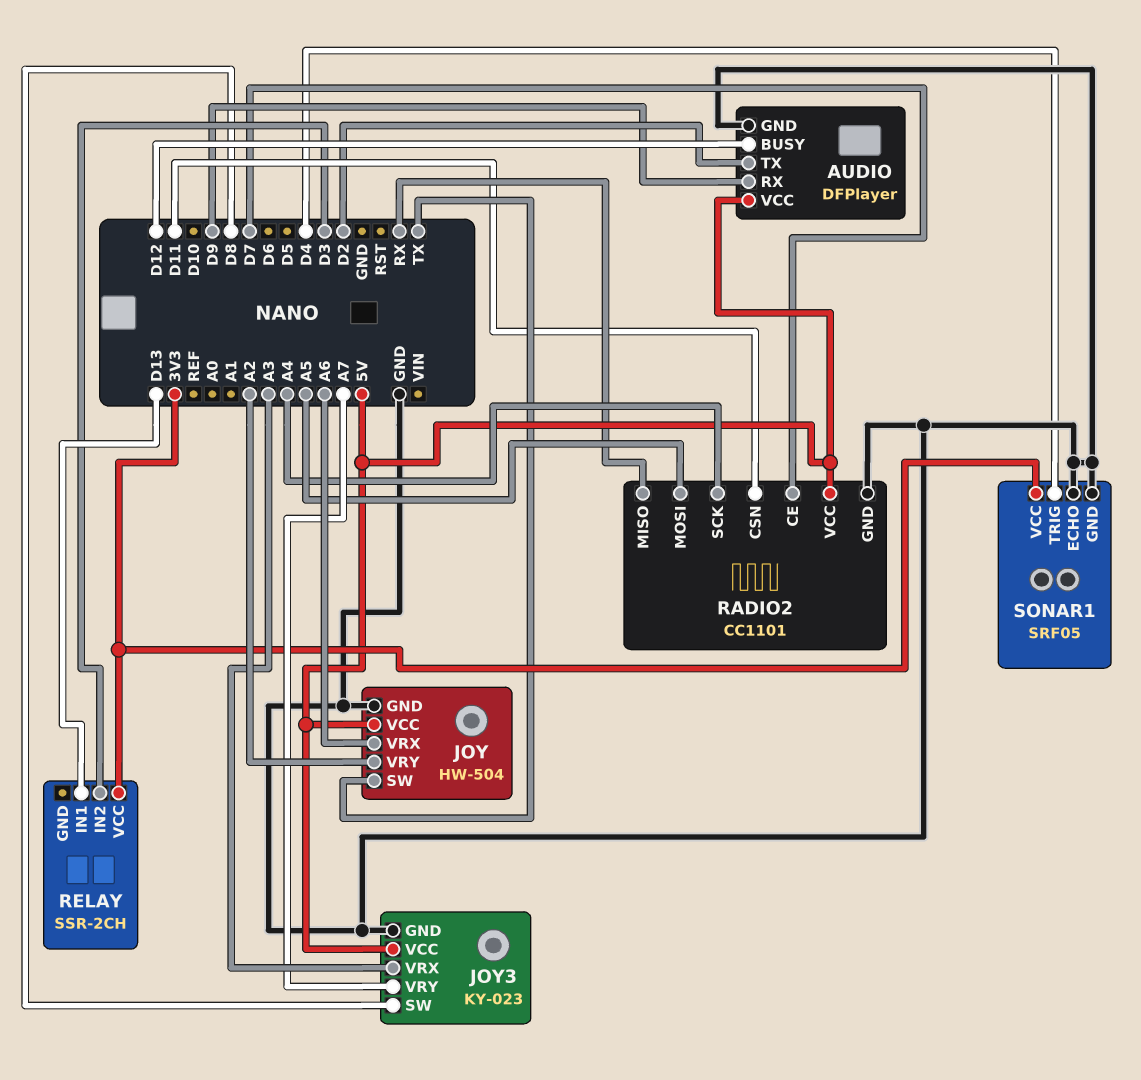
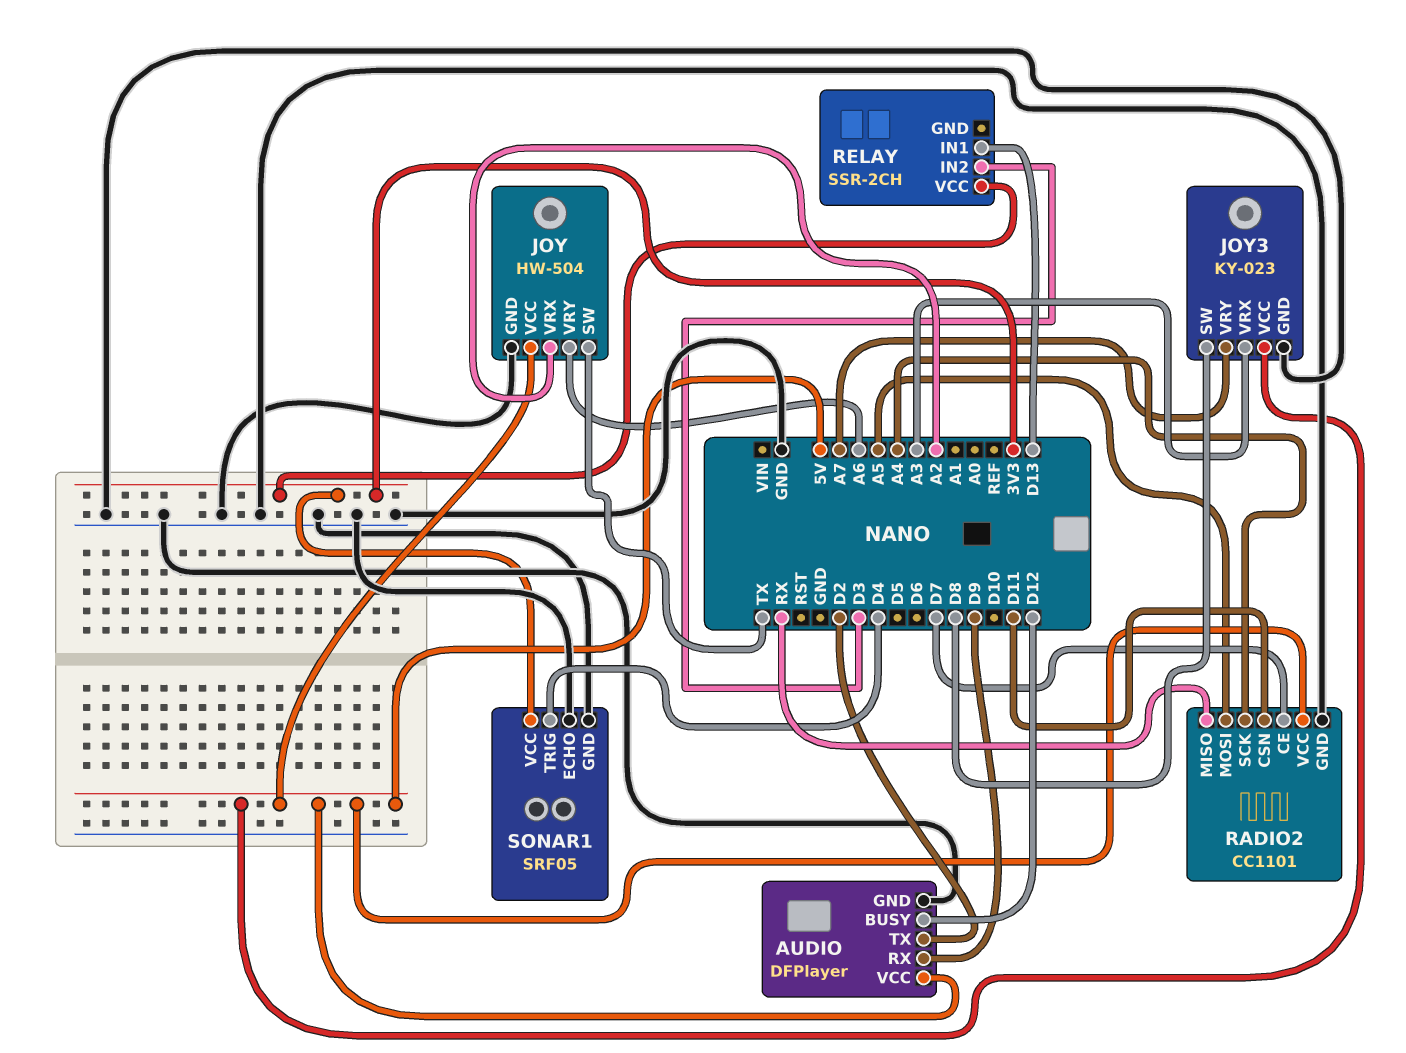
JOY pin VRX: A6 -> A2
JOY pin VRY: A2 -> A6

